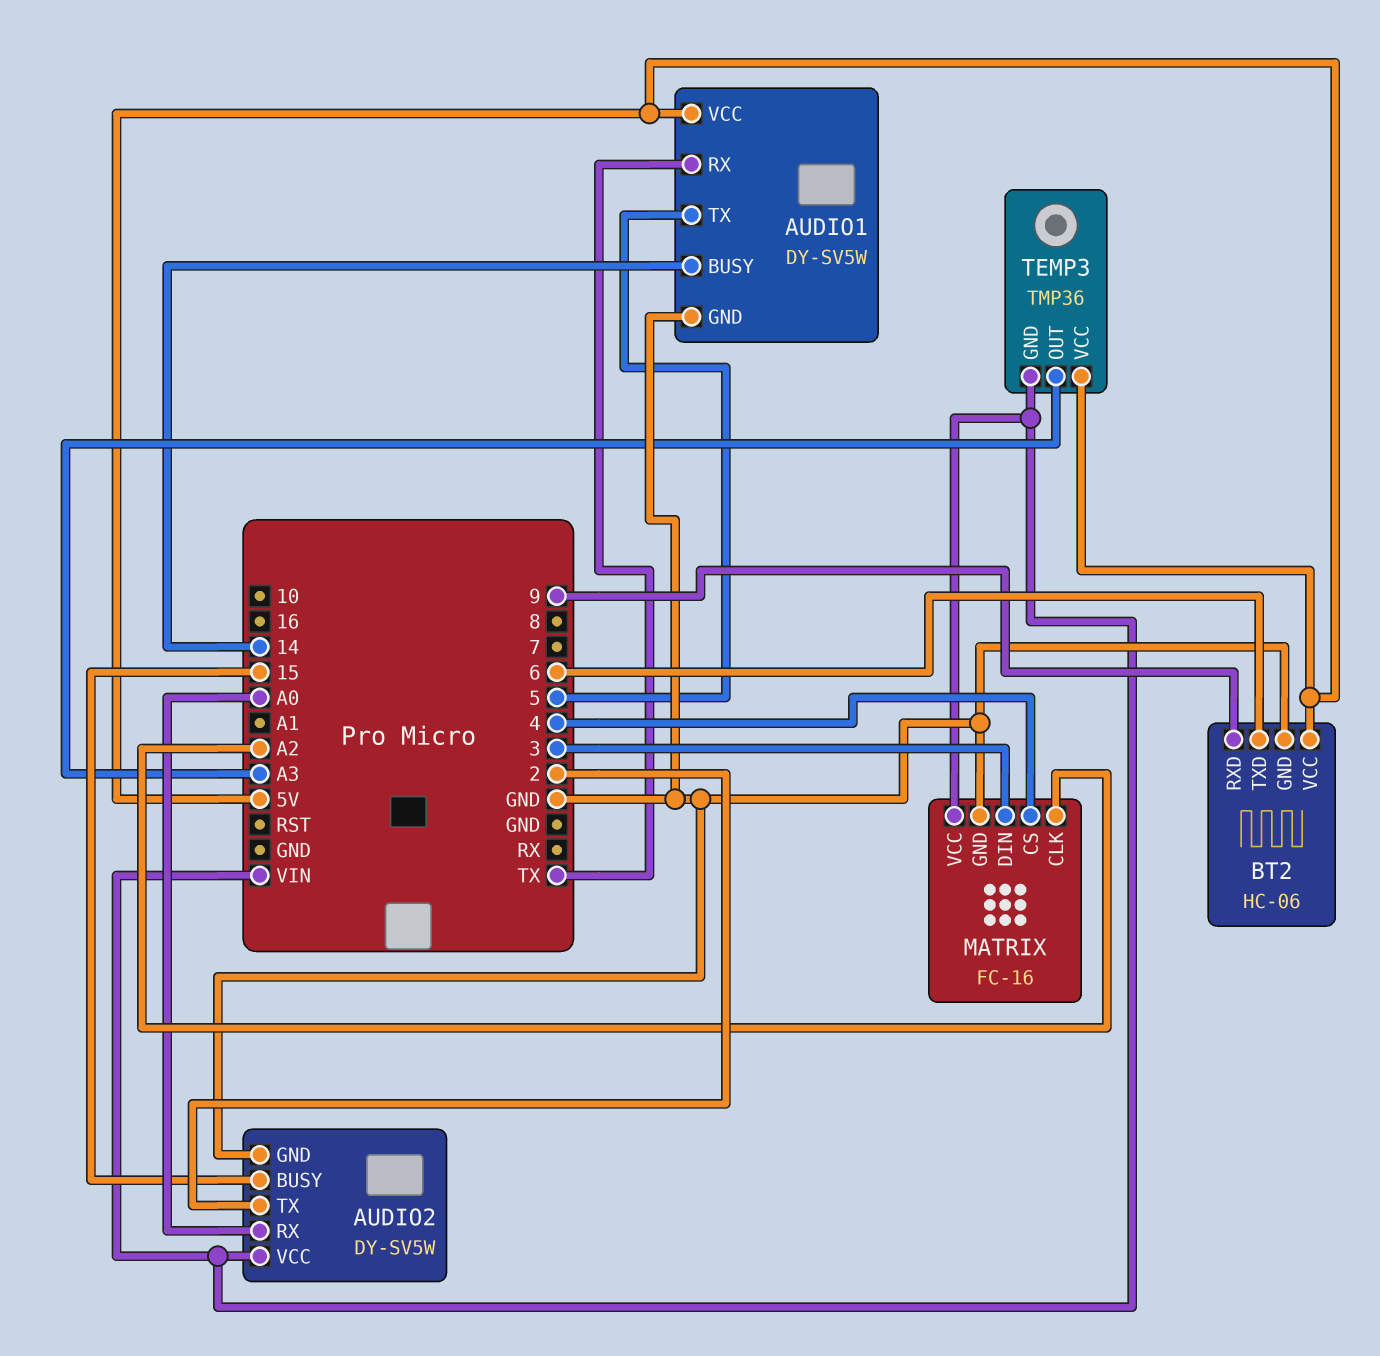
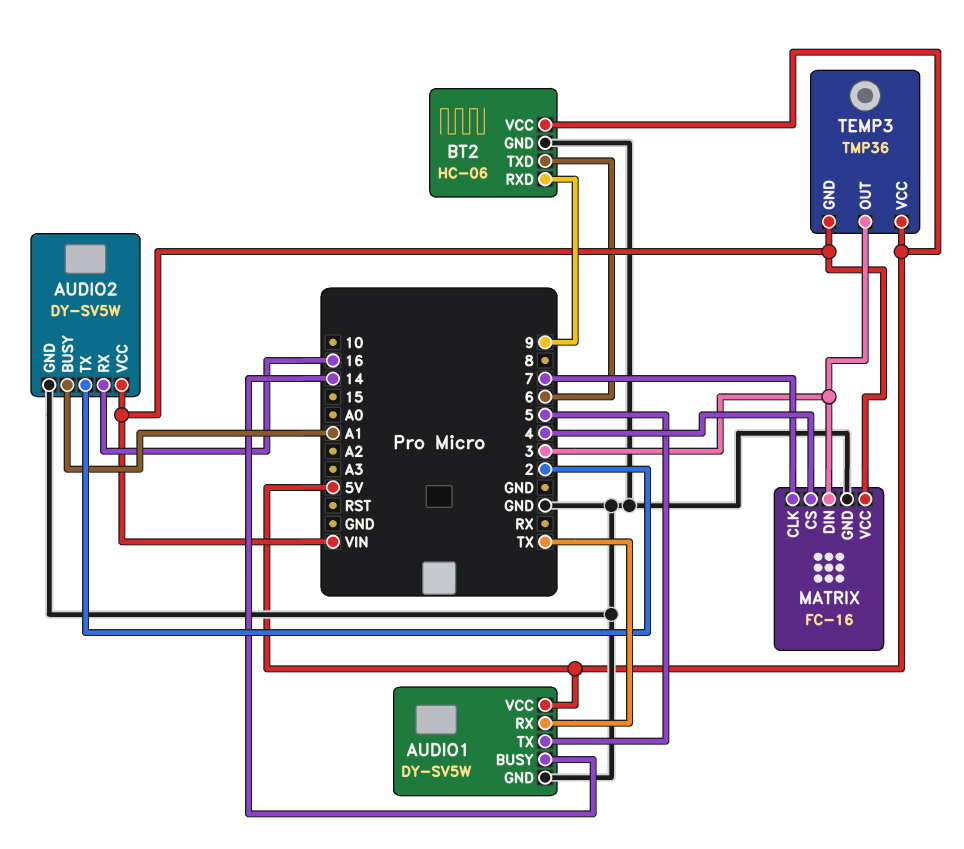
AUDIO2 pin BUSY: 15 -> A1
AUDIO2 pin RX: A0 -> 16
MATRIX pin CLK: A2 -> 7
TEMP3 pin OUT: A3 -> 3

